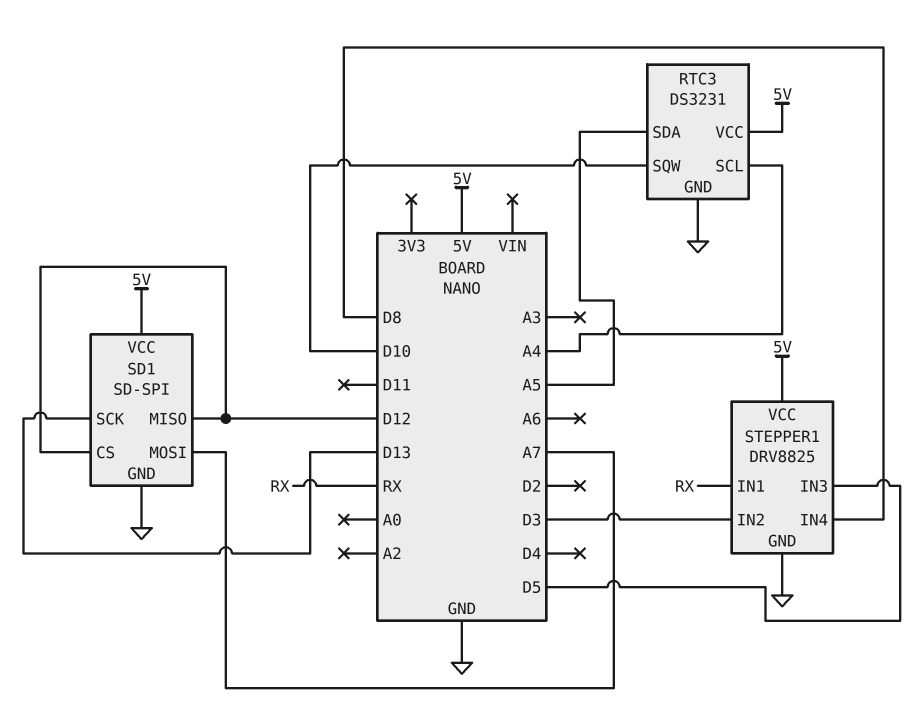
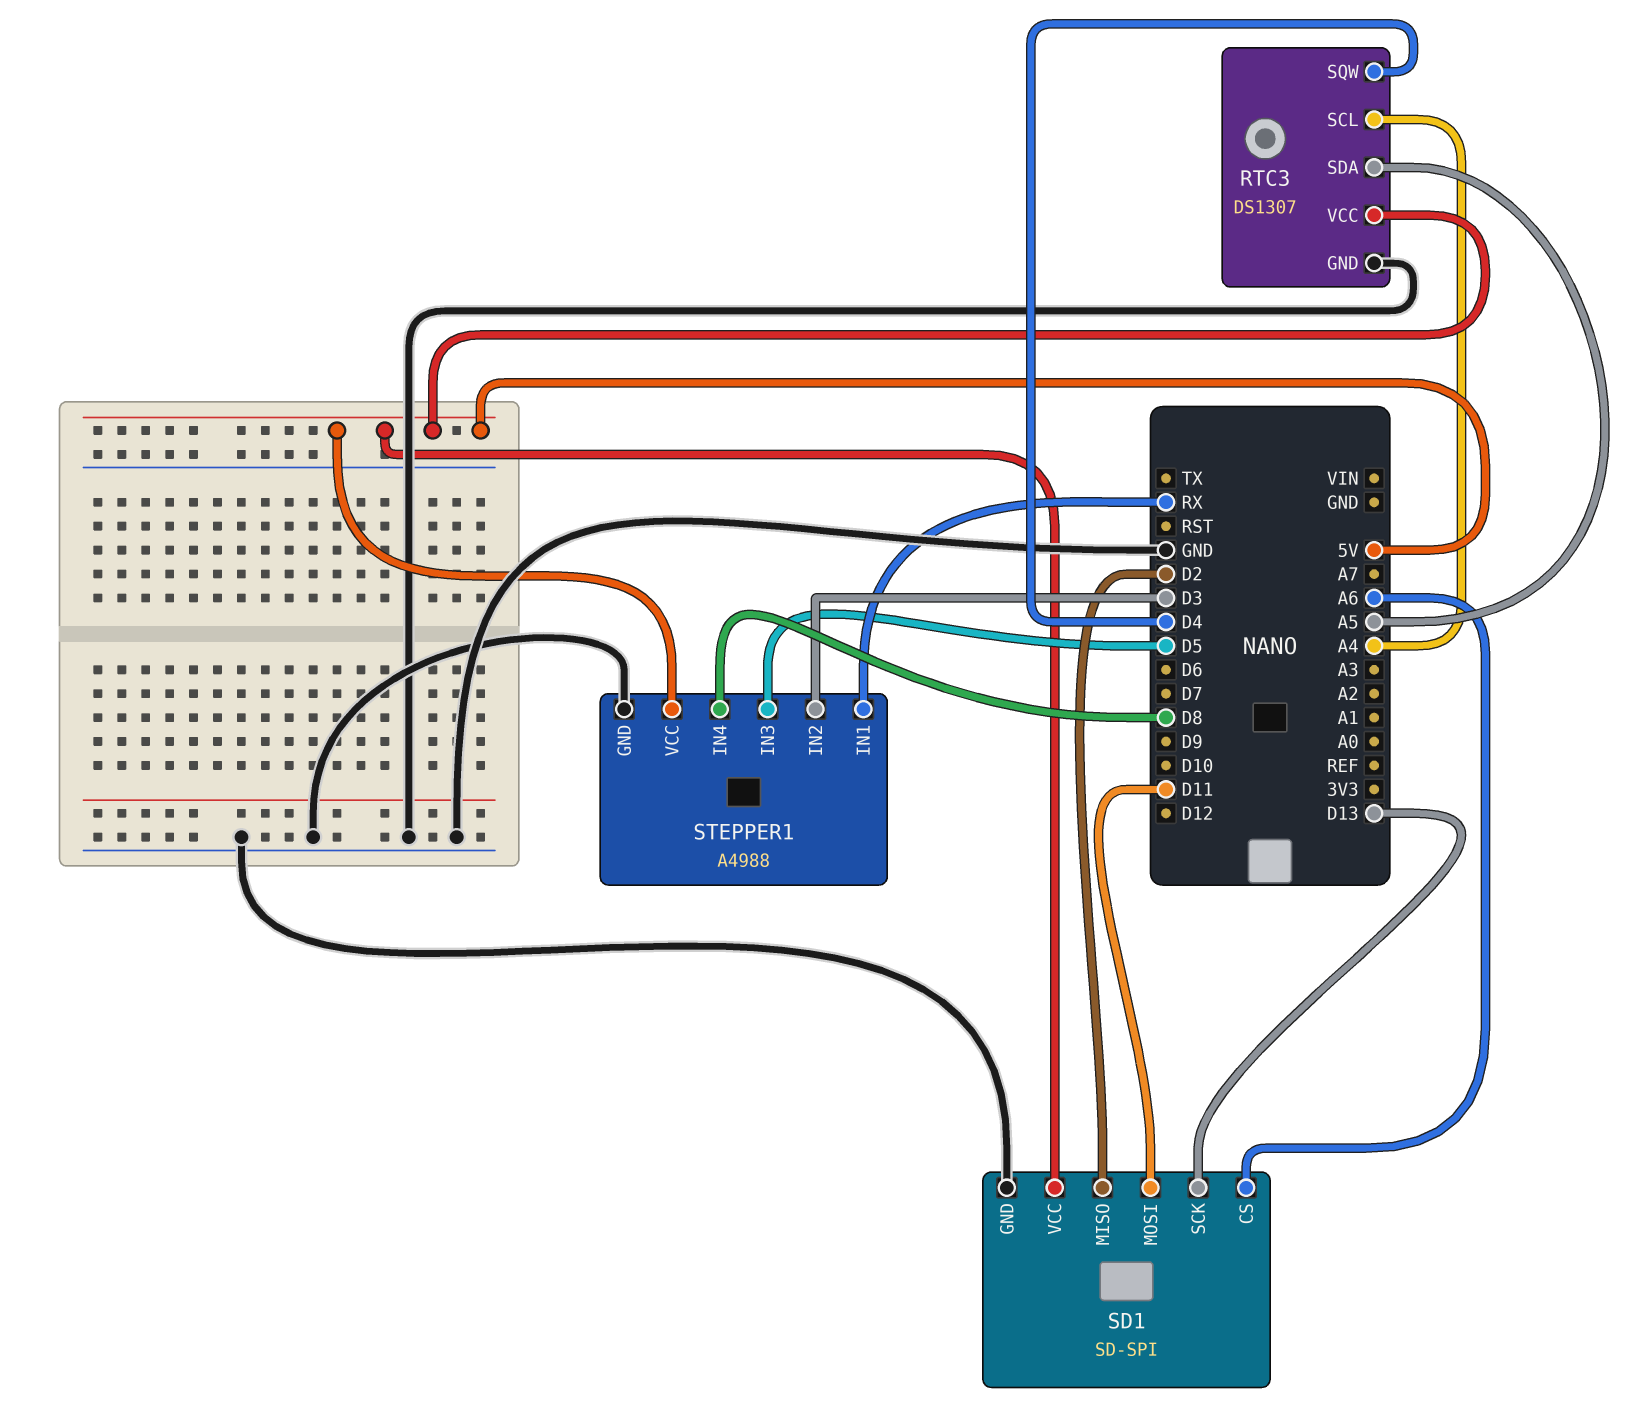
RTC3: DS3231 -> DS1307
RTC3 pin SQW: D10 -> D4
SD1 pin CS: D12 -> A6
SD1 pin MISO: D12 -> D2
SD1 pin MOSI: A7 -> D11
STEPPER1: DRV8825 -> A4988

